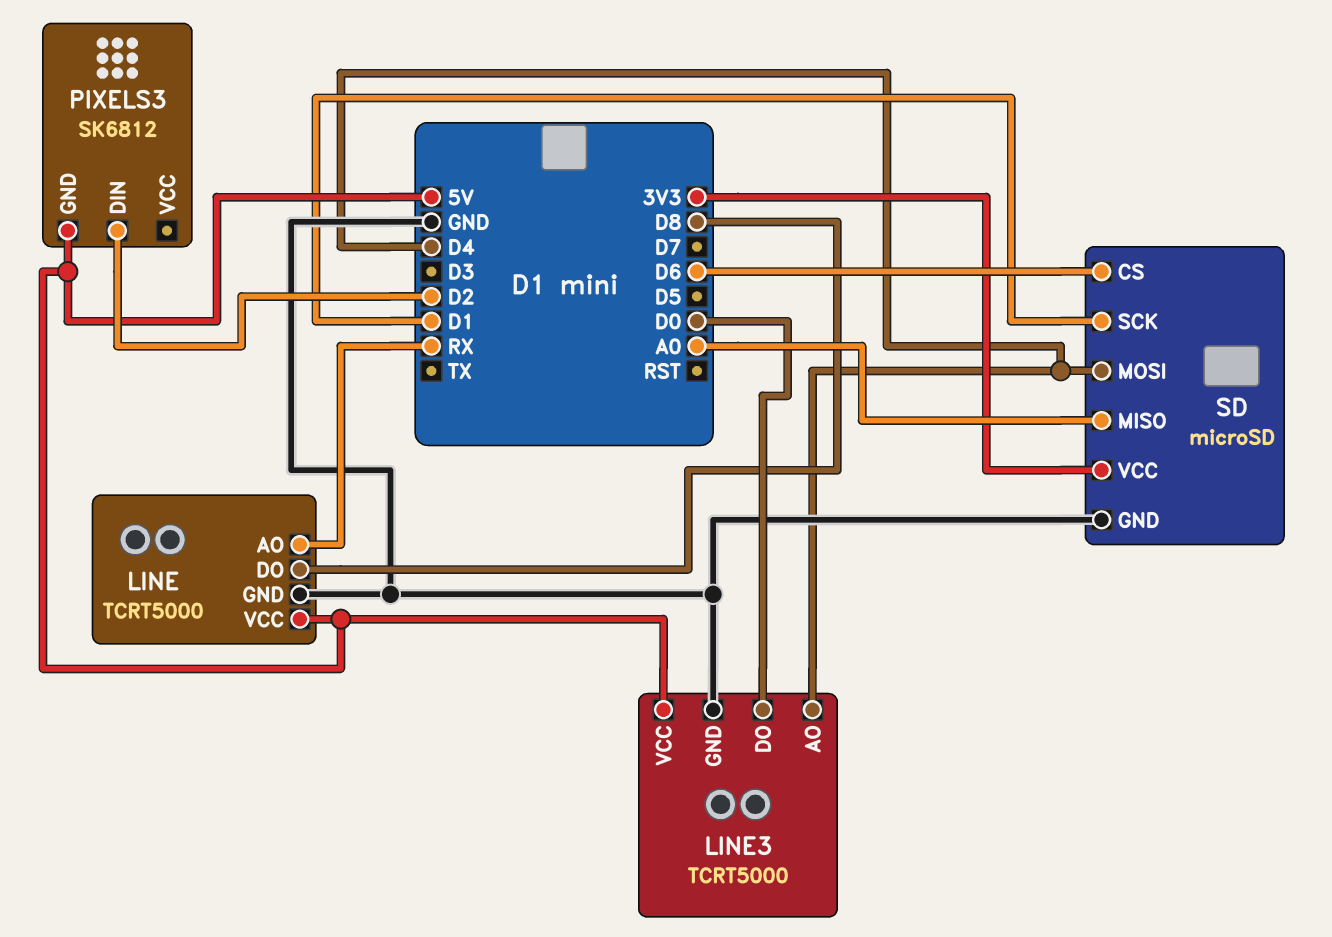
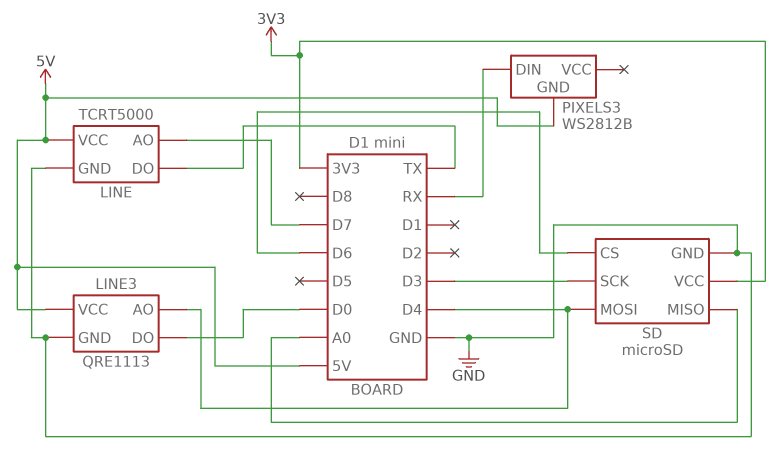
LINE pin AO: RX -> D7
LINE pin DO: D8 -> TX
LINE3: TCRT5000 -> QRE1113
PIXELS3: SK6812 -> WS2812B
PIXELS3 pin DIN: D2 -> RX
SD pin SCK: D1 -> D3

